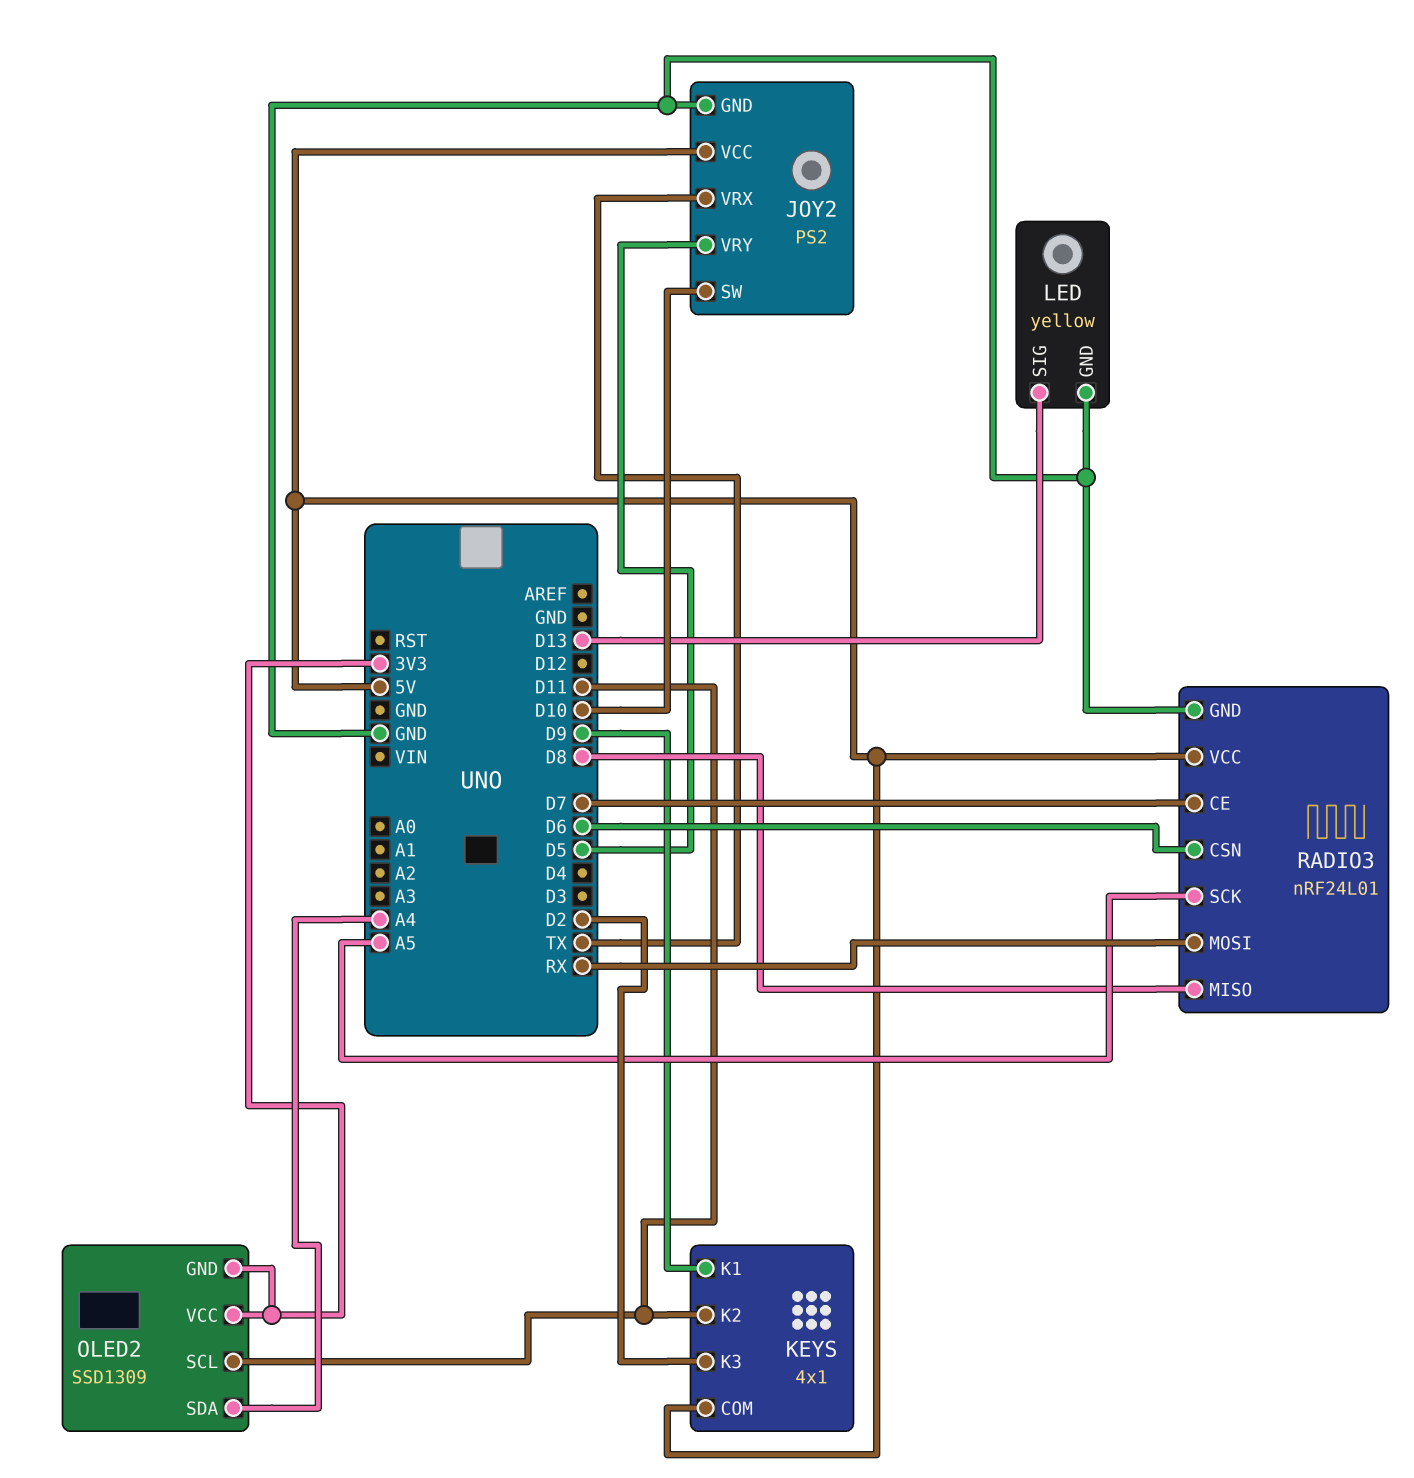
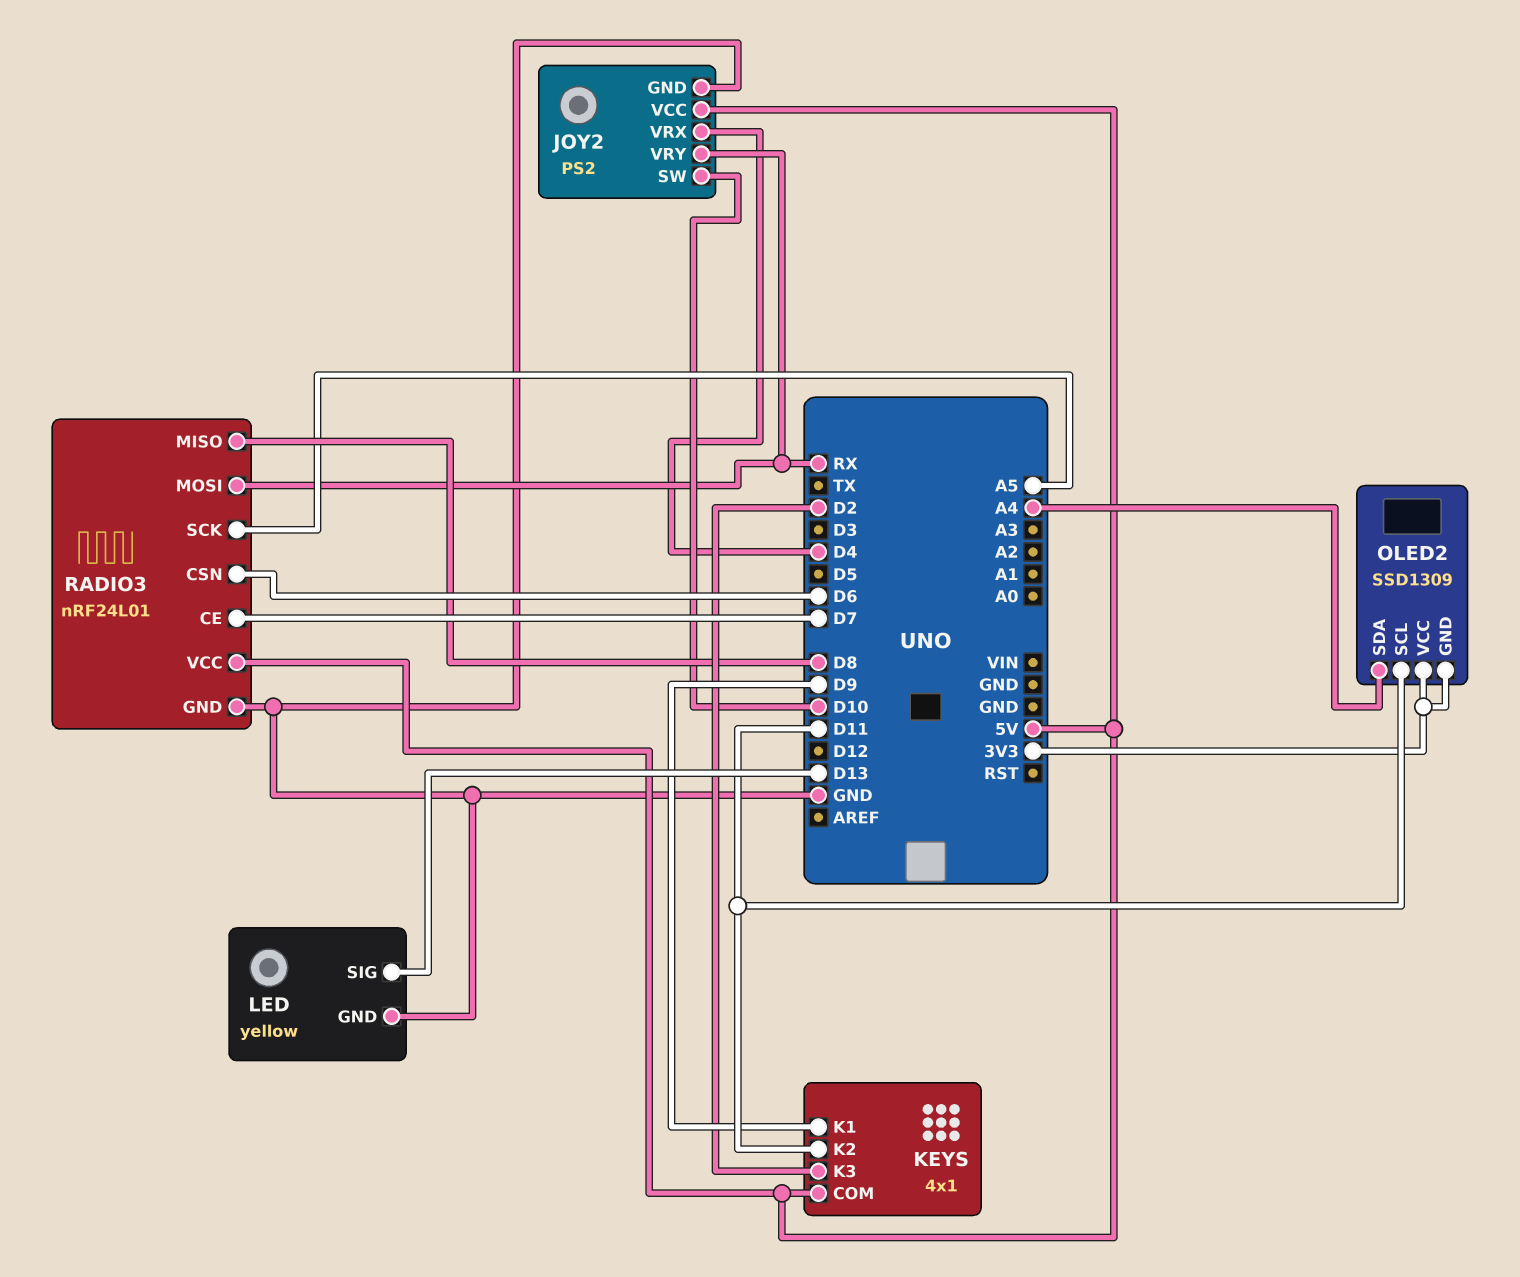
JOY2 pin VRX: TX -> D4
JOY2 pin VRY: D5 -> RX

